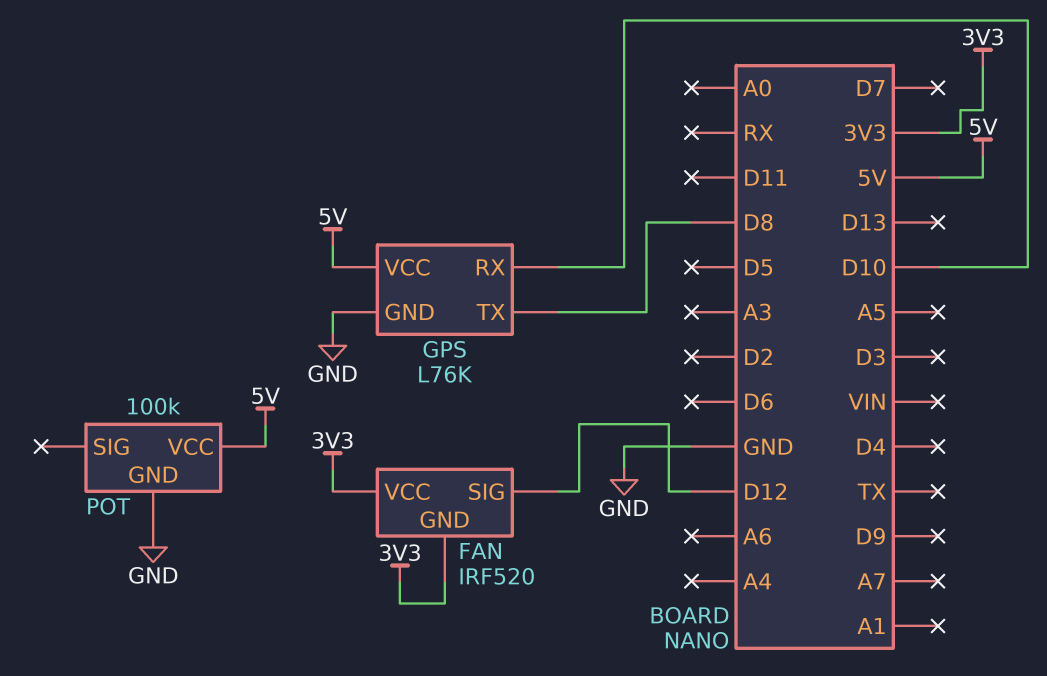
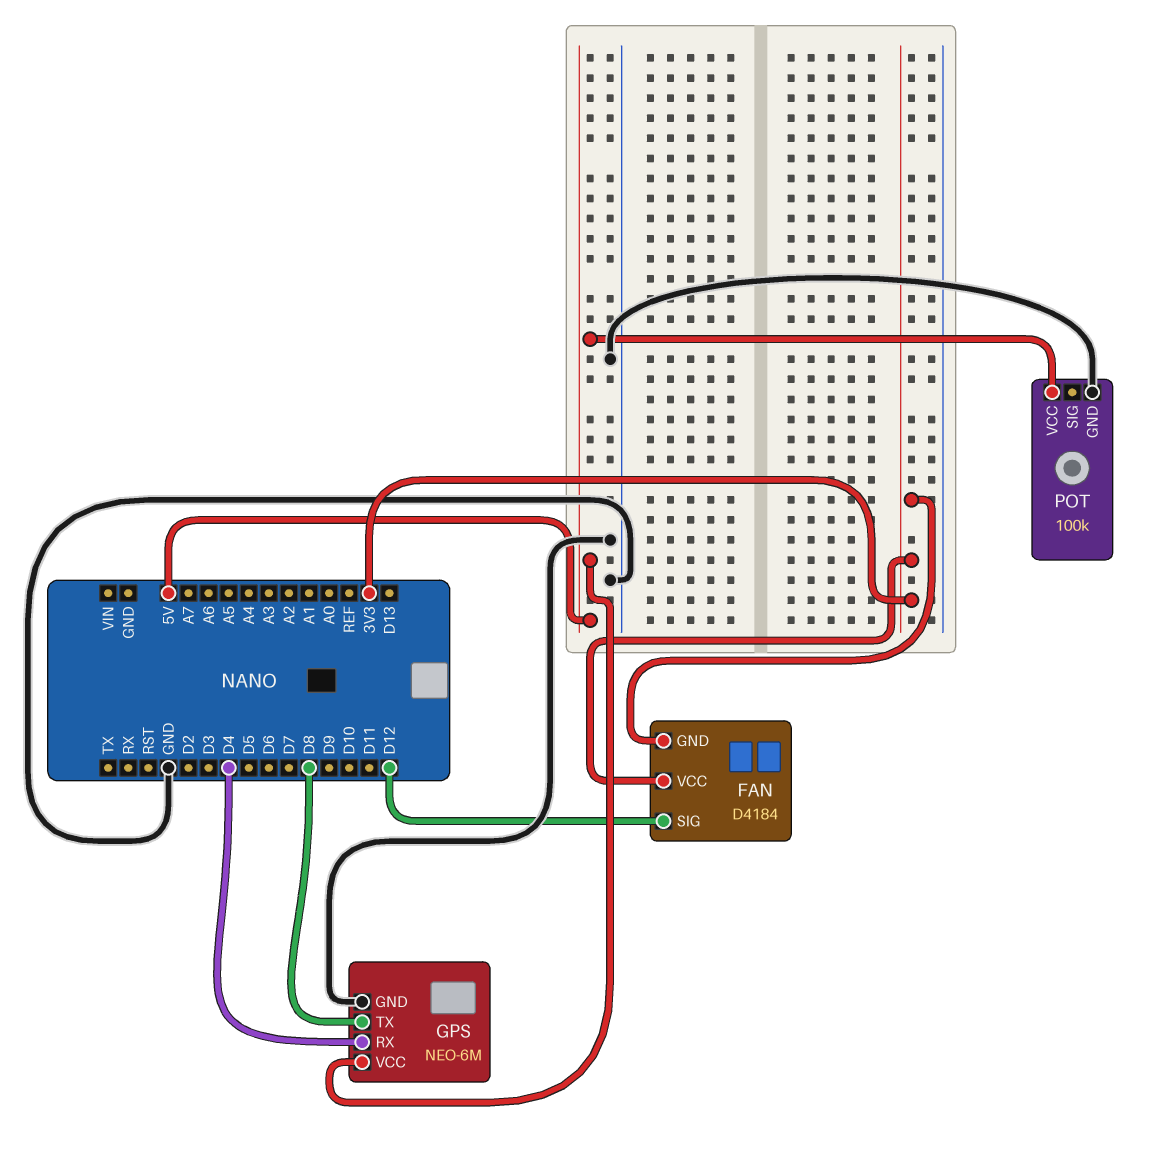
FAN: IRF520 -> D4184
GPS: L76K -> NEO-6M
GPS pin RX: D10 -> D4

